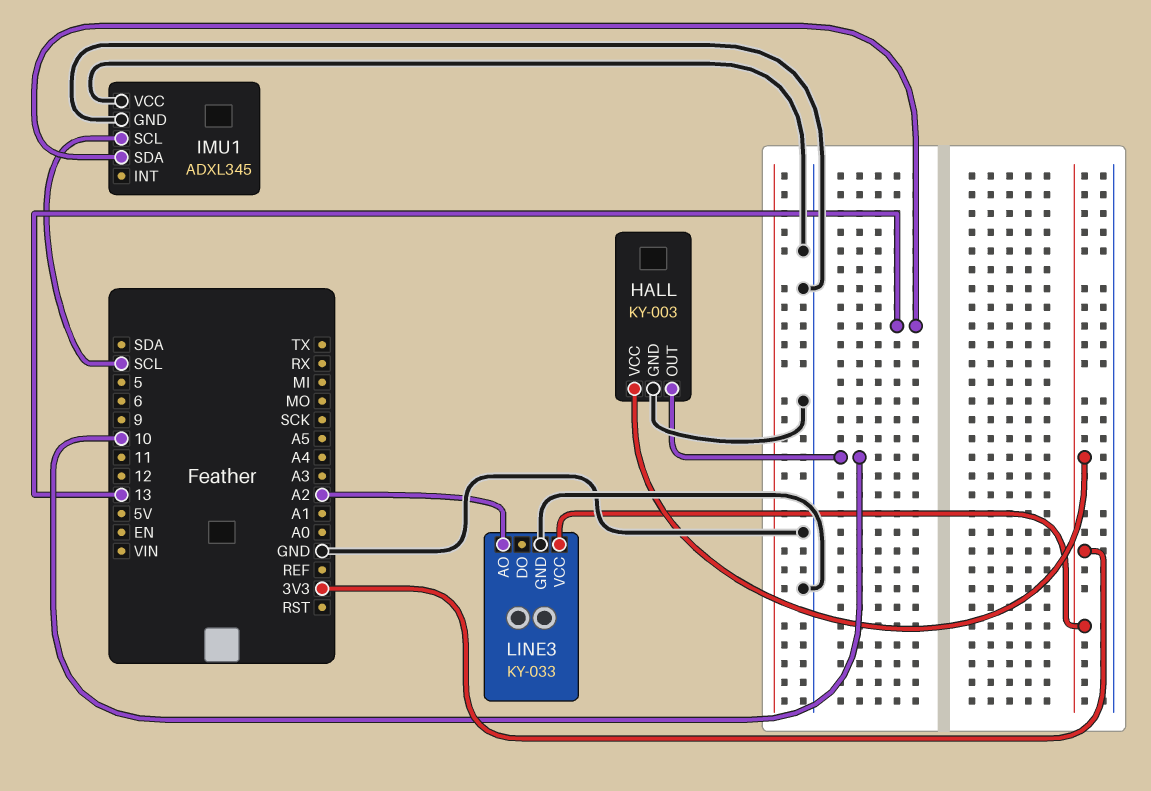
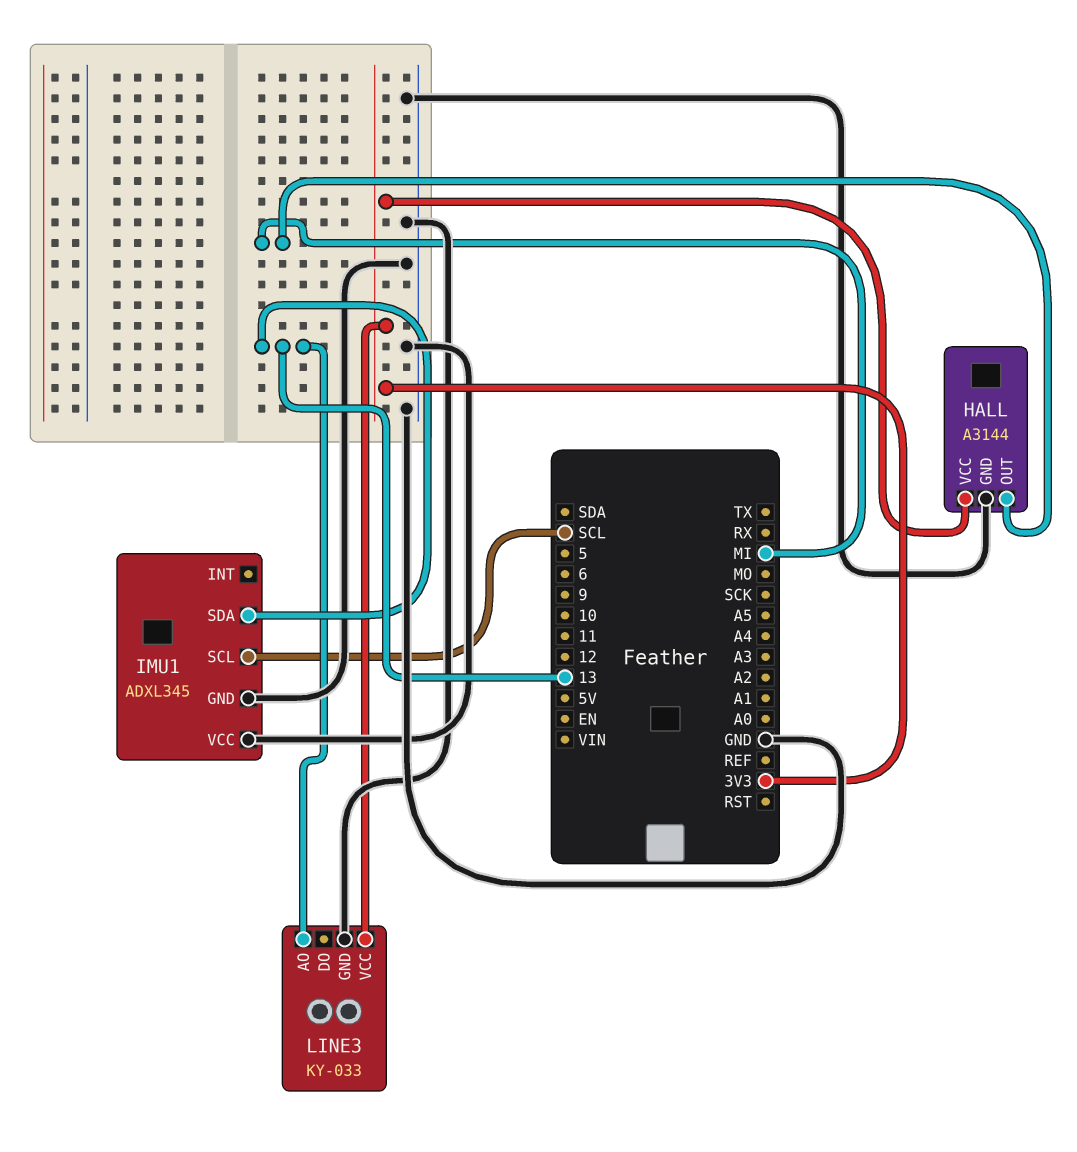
HALL: KY-003 -> A3144
HALL pin OUT: 10 -> MI
LINE3 pin AO: A2 -> 13

